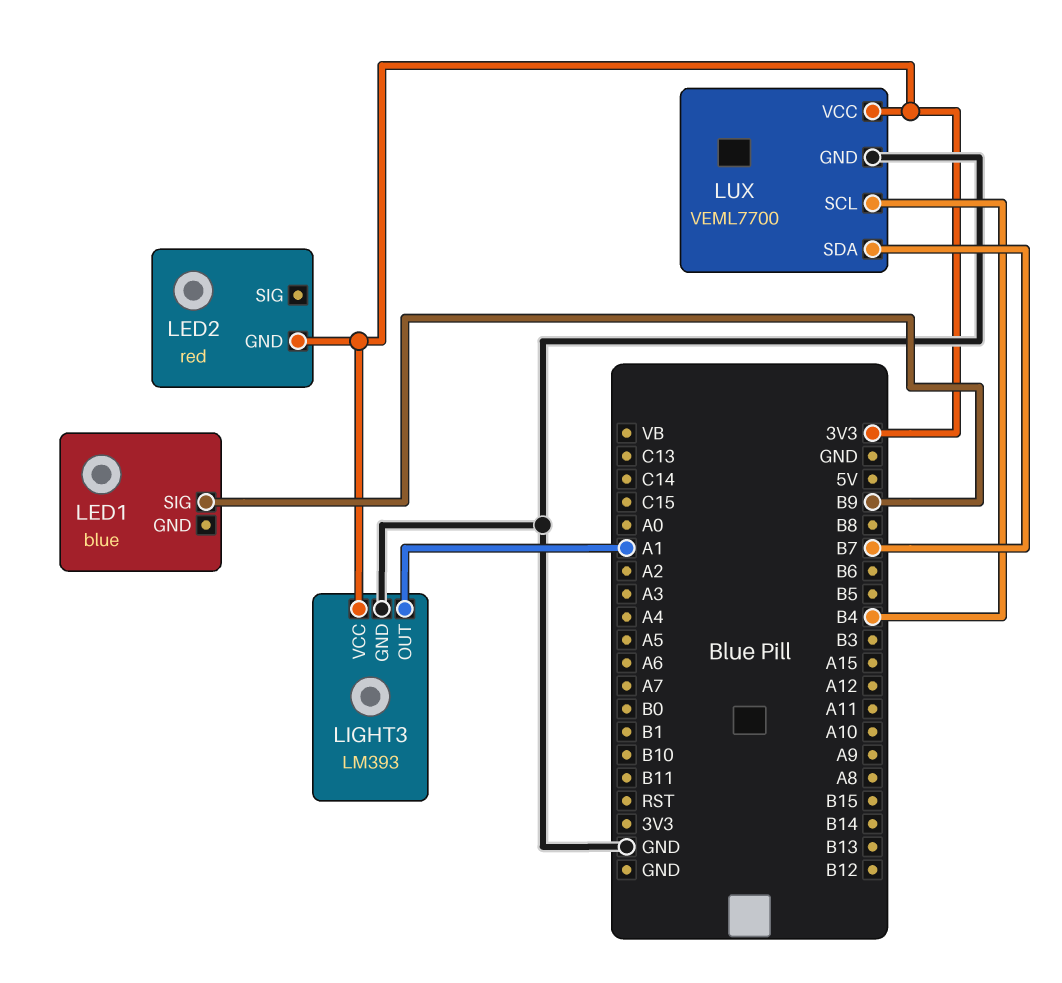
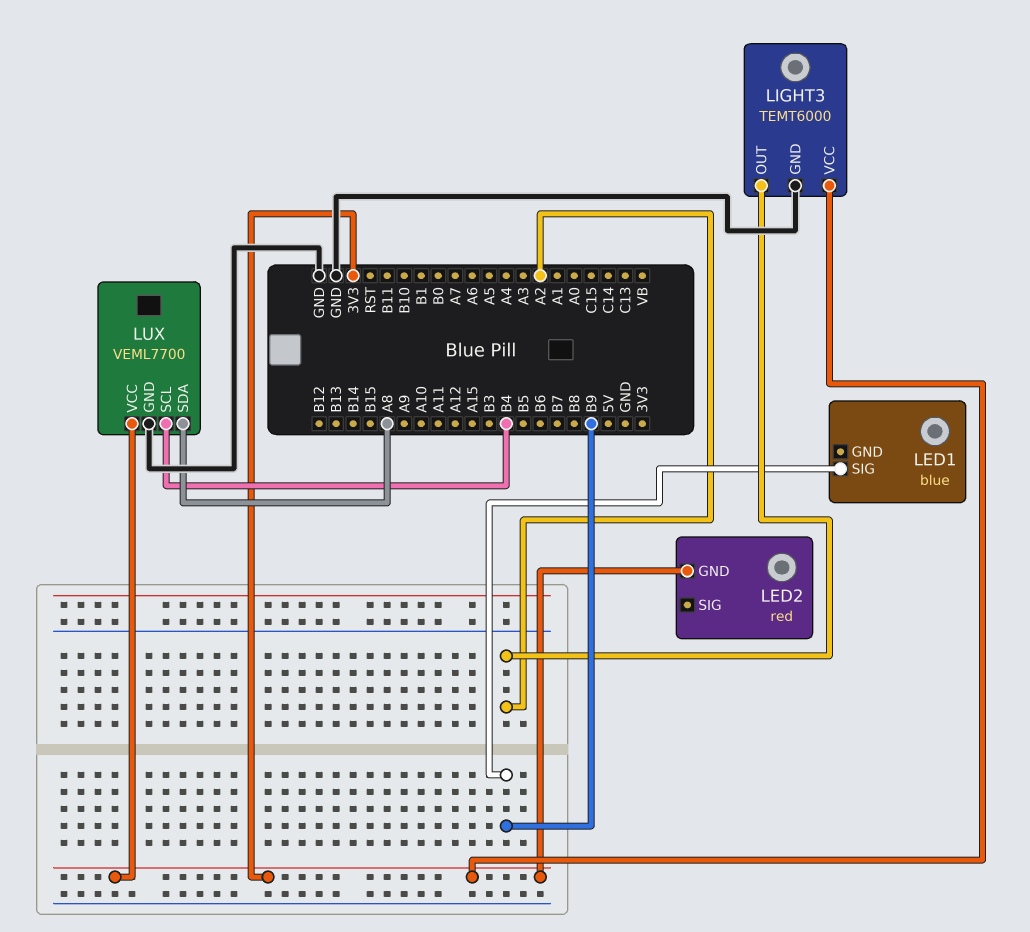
LIGHT3: LM393 -> TEMT6000
LIGHT3 pin OUT: A1 -> A2
LUX pin SDA: B7 -> A8

